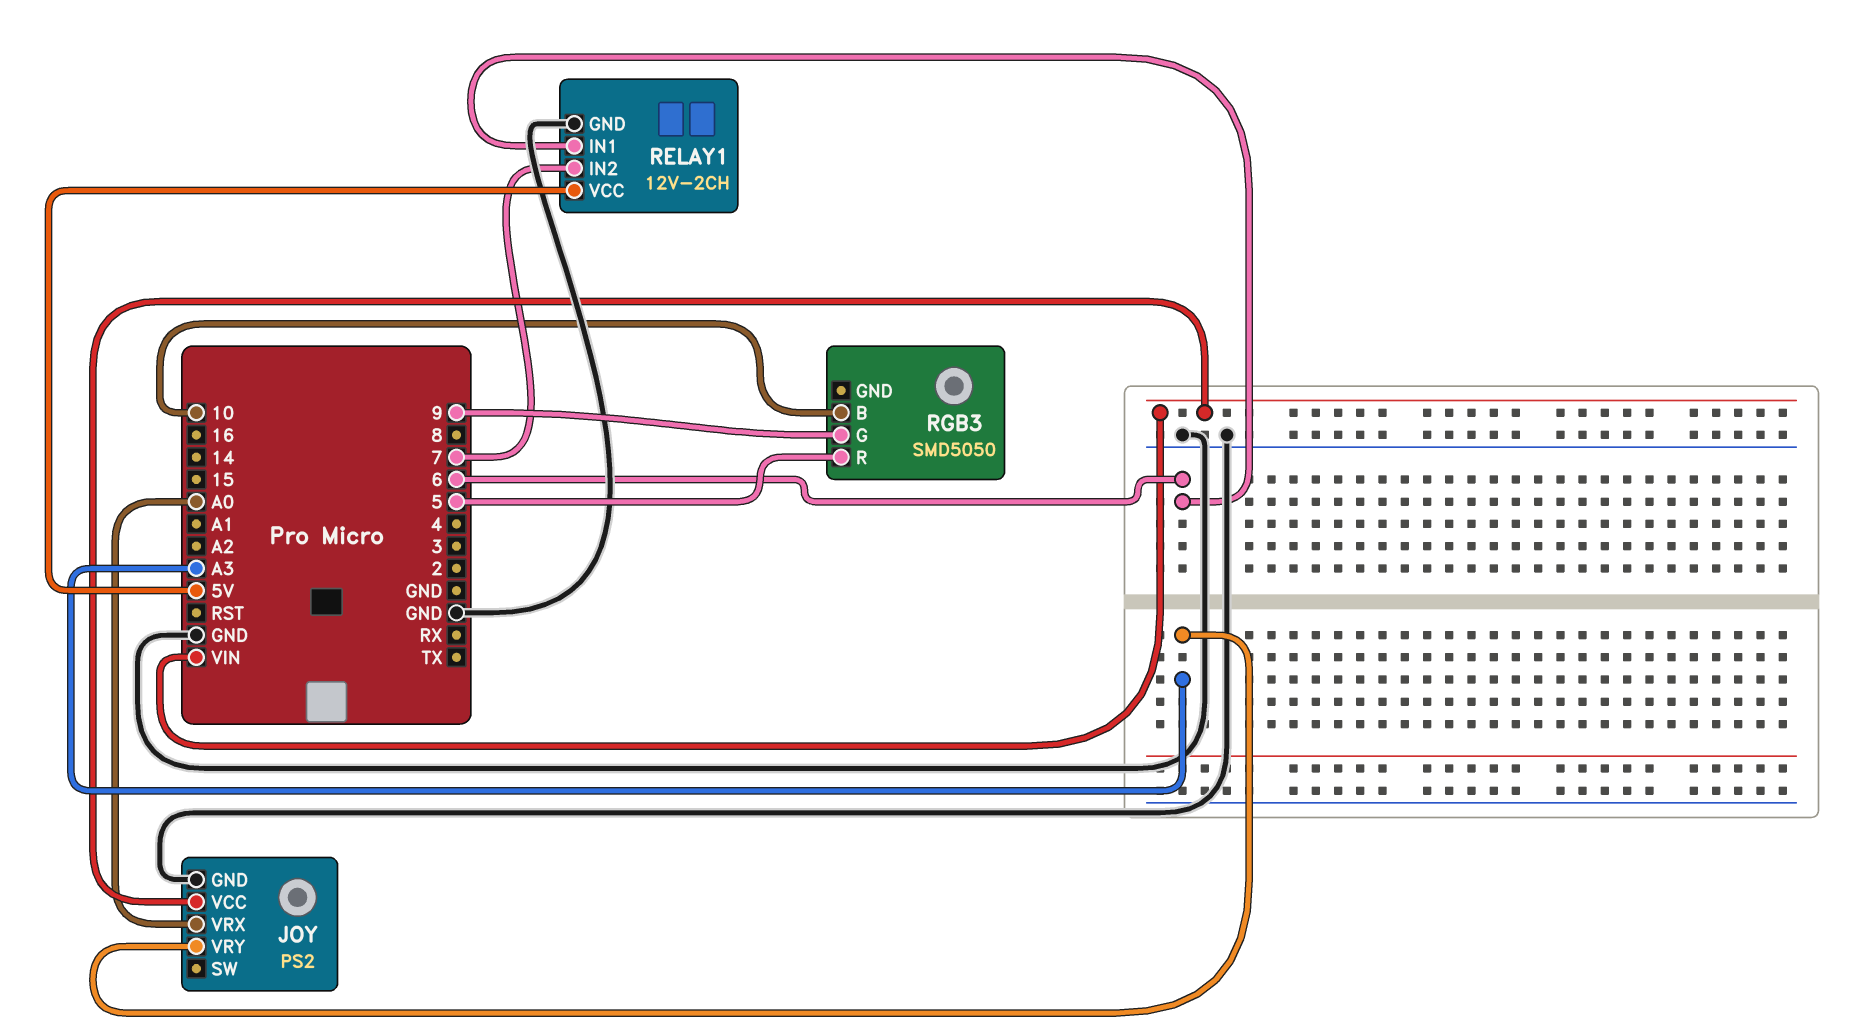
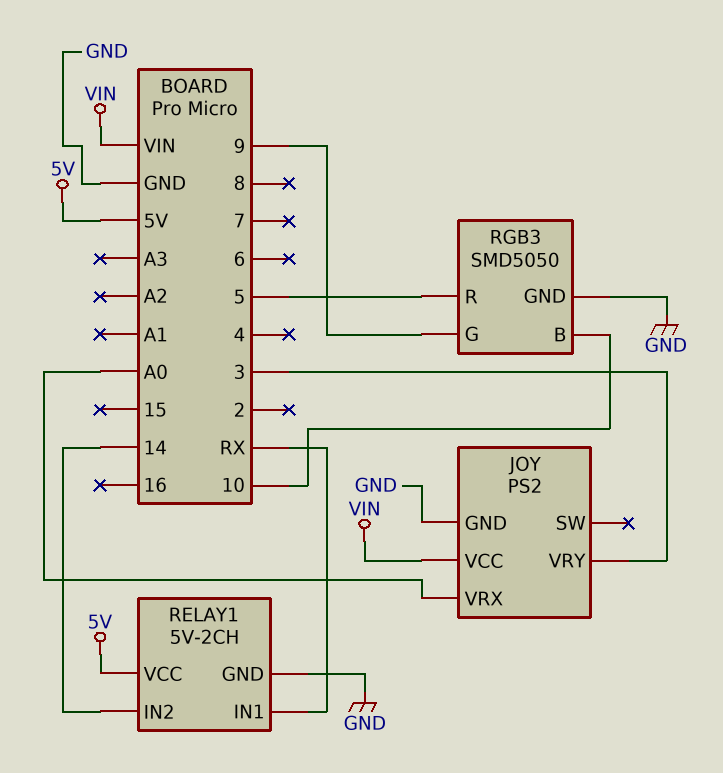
JOY pin VRY: A3 -> 3
RELAY1: 12V-2CH -> 5V-2CH
RELAY1 pin IN1: 6 -> RX
RELAY1 pin IN2: 7 -> 14
RGB3 pin GND: none -> GND

